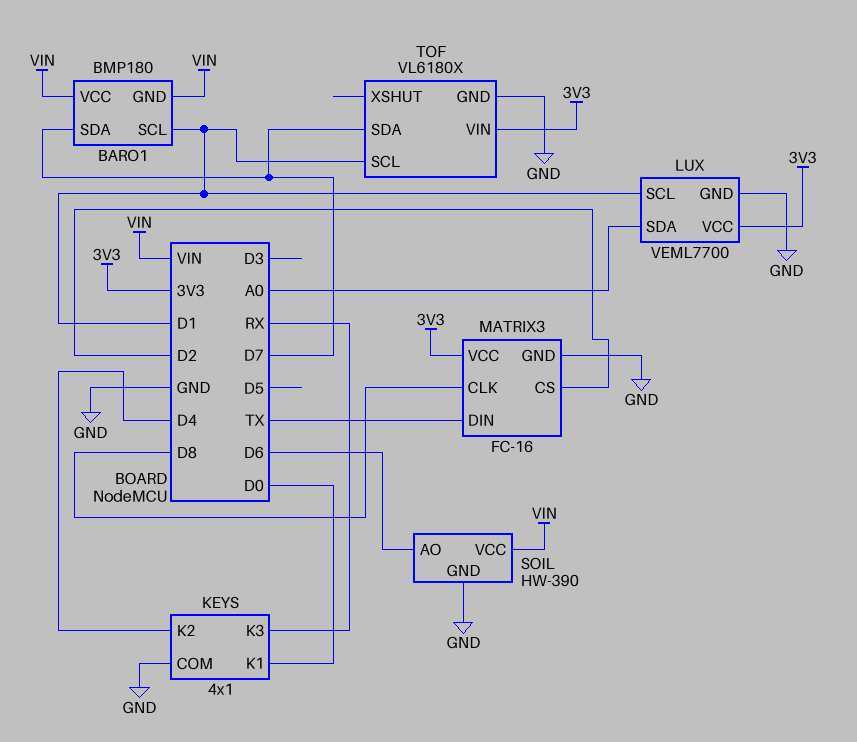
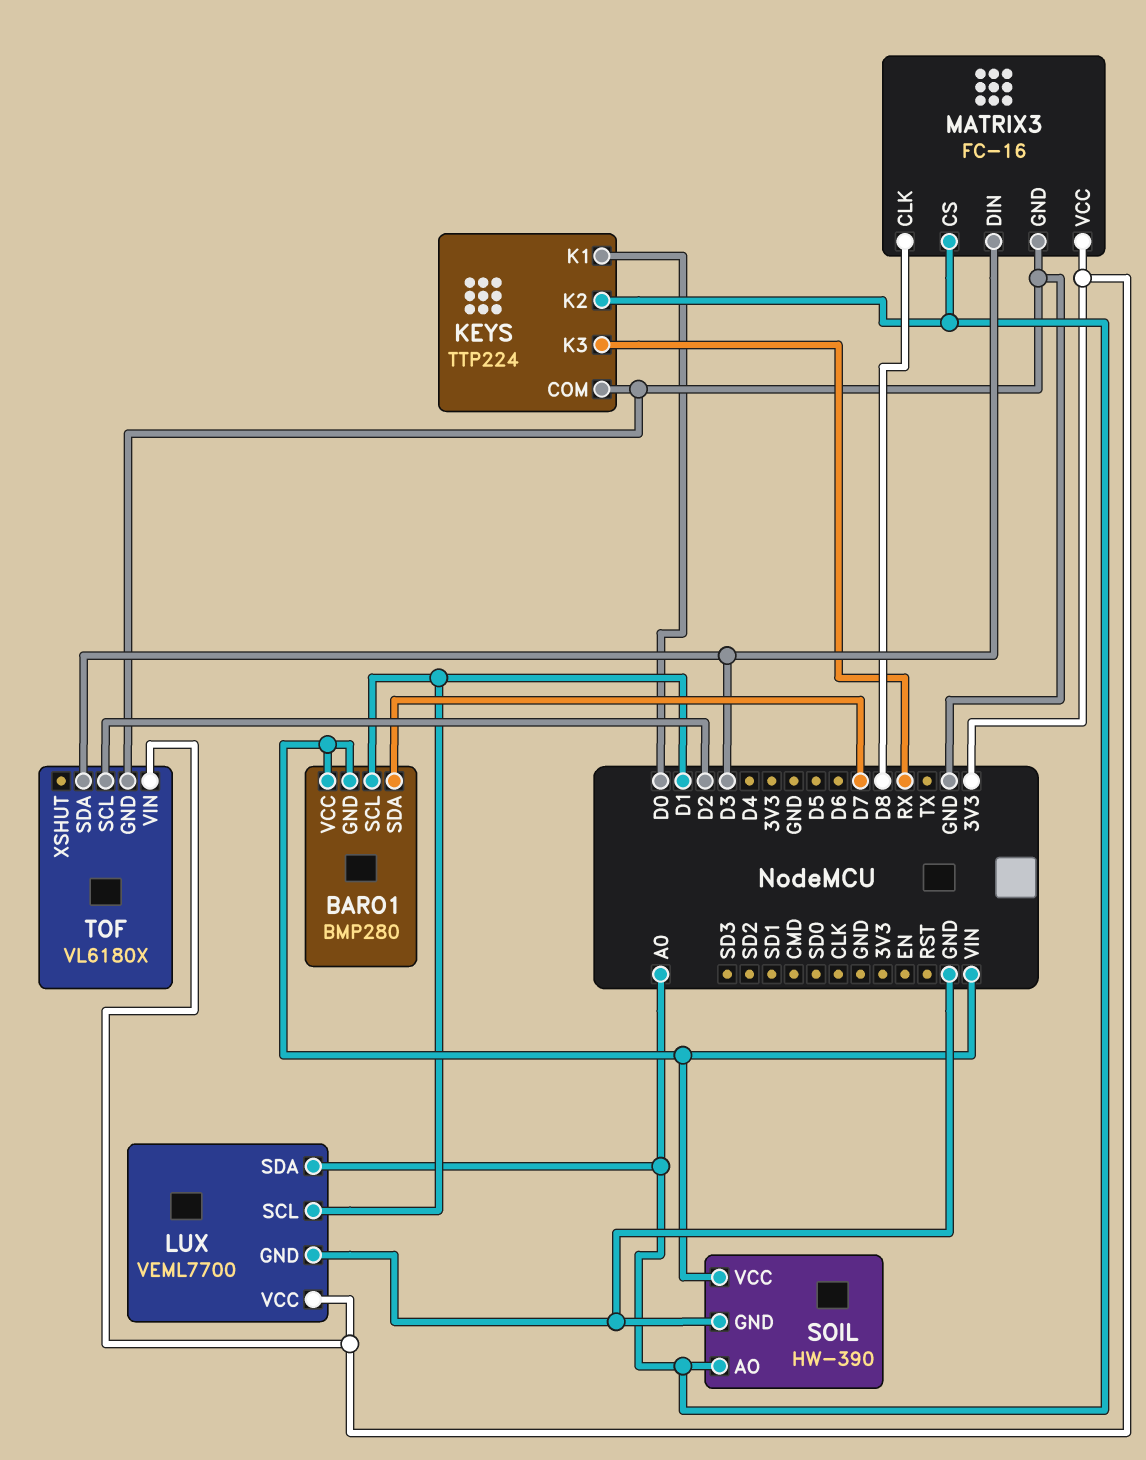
BARO1: BMP180 -> BMP280
KEYS: 4x1 -> TTP224
KEYS pin K2: D4 -> A0
MATRIX3 pin CS: D2 -> A0
MATRIX3 pin DIN: TX -> D3
SOIL pin AO: D6 -> A0
TOF pin SCL: D1 -> D2
TOF pin SDA: D7 -> D3

